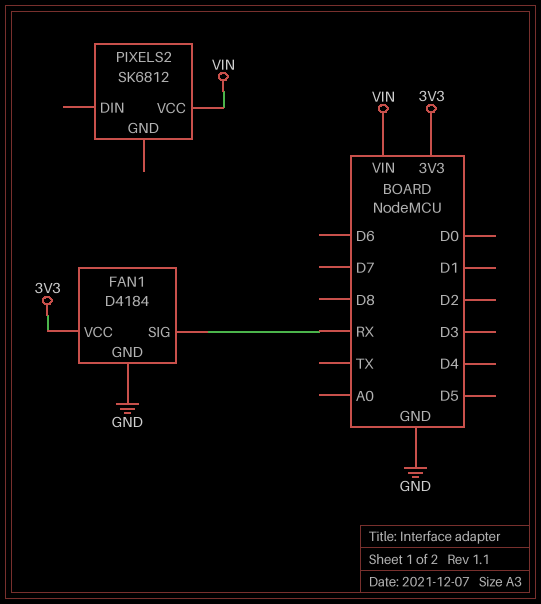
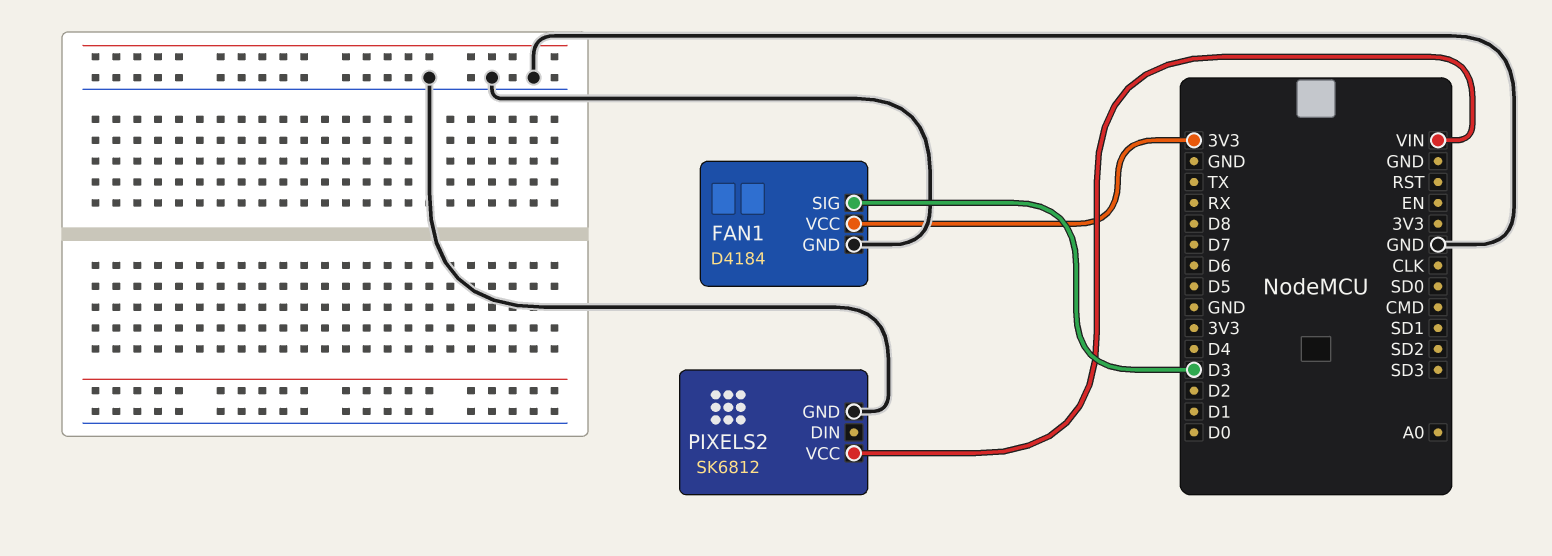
FAN1 pin SIG: RX -> D3
PIXELS2 pin GND: none -> GND

